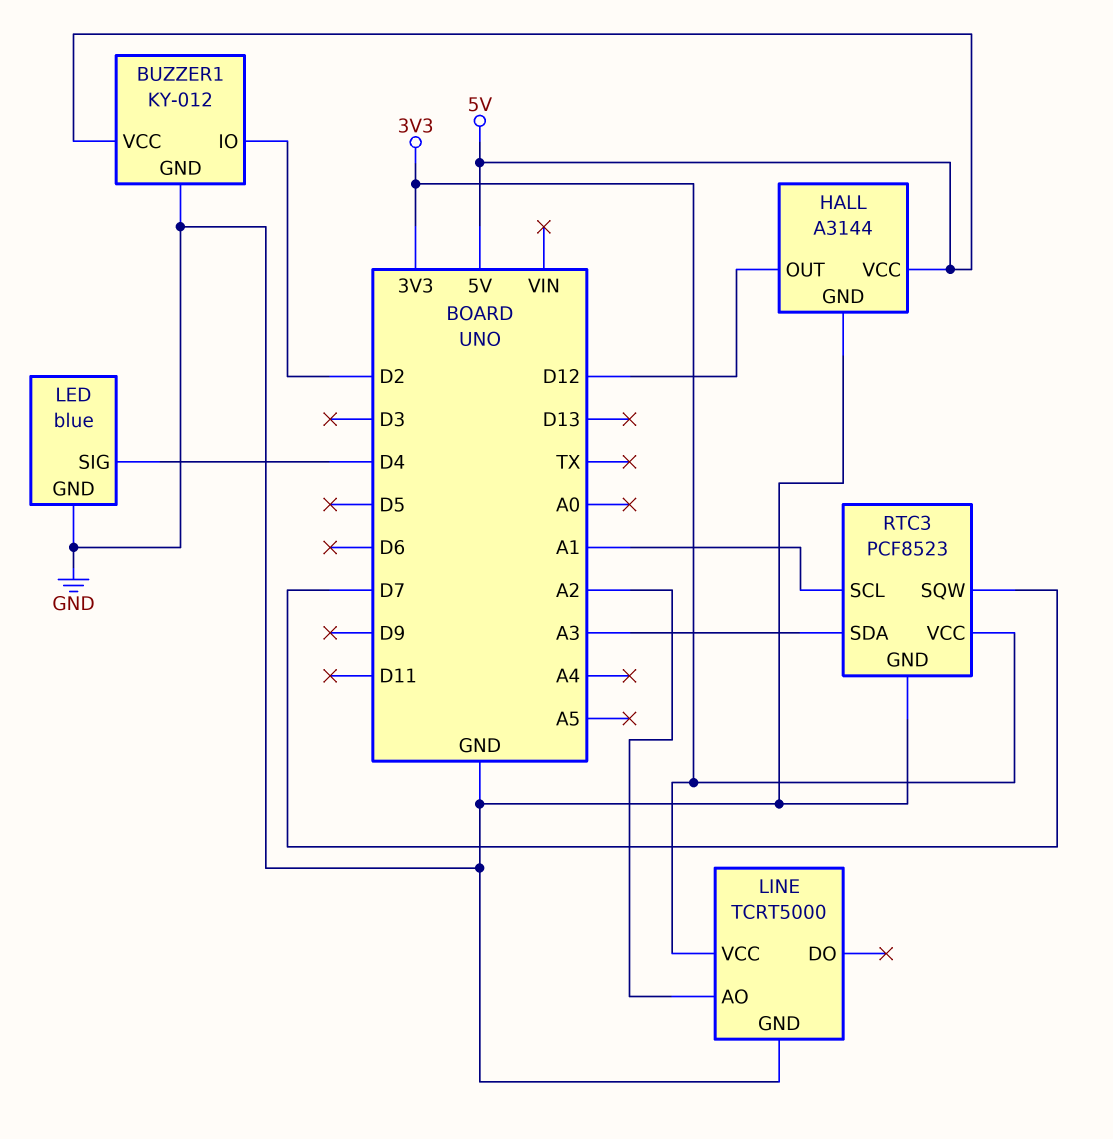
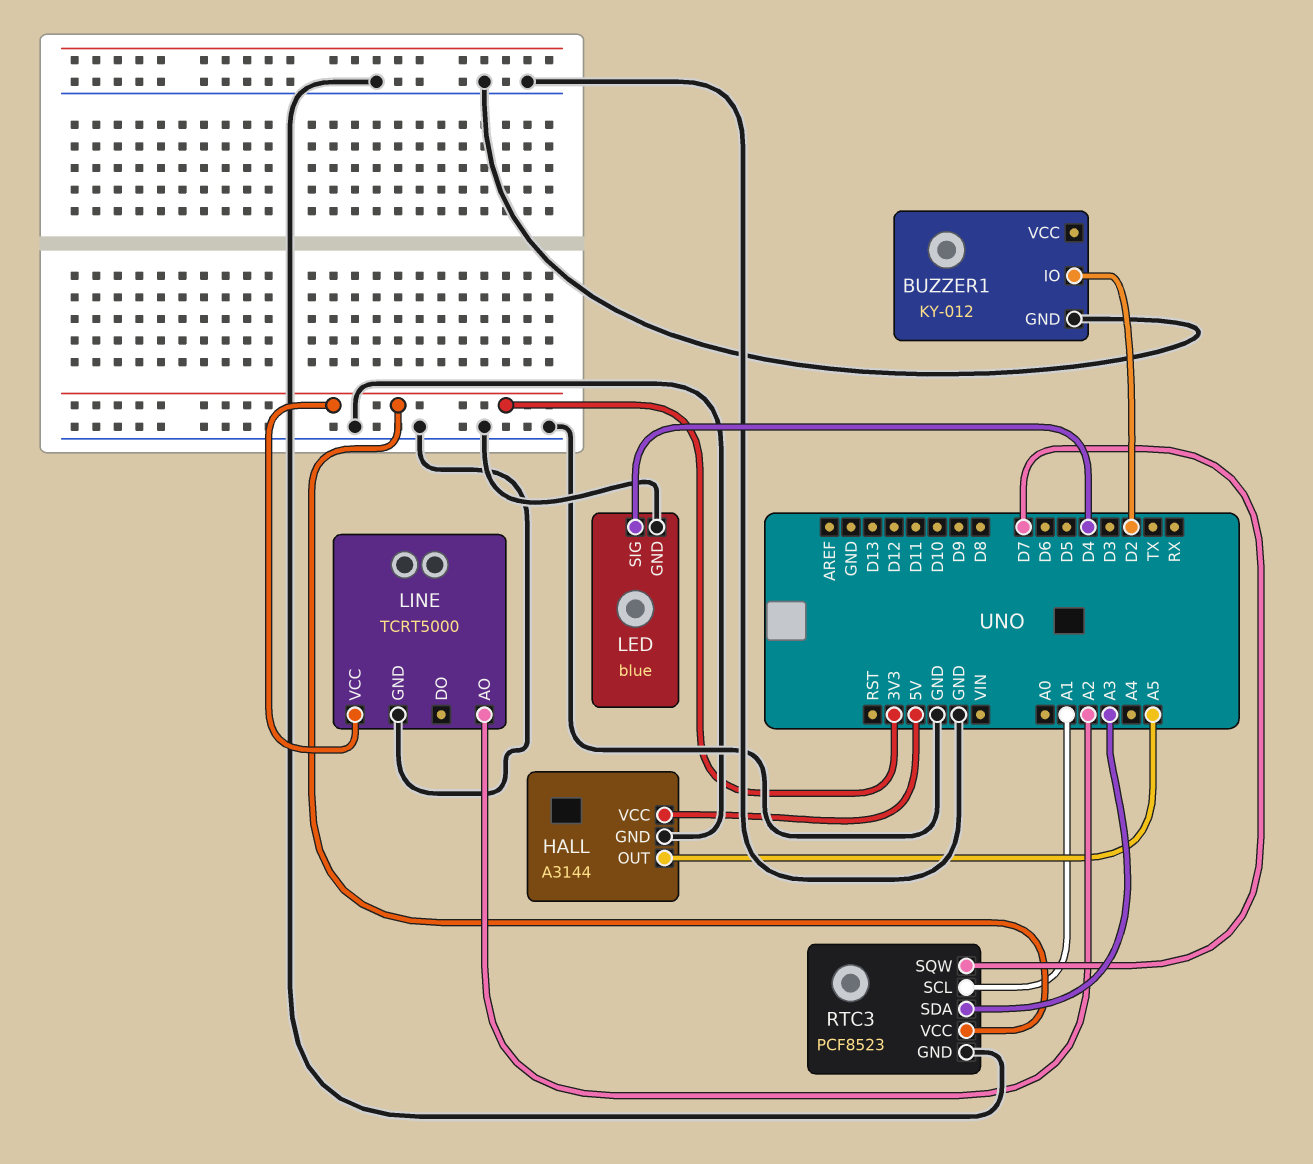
BUZZER1 pin VCC: 5V -> none
HALL pin OUT: D12 -> A5

